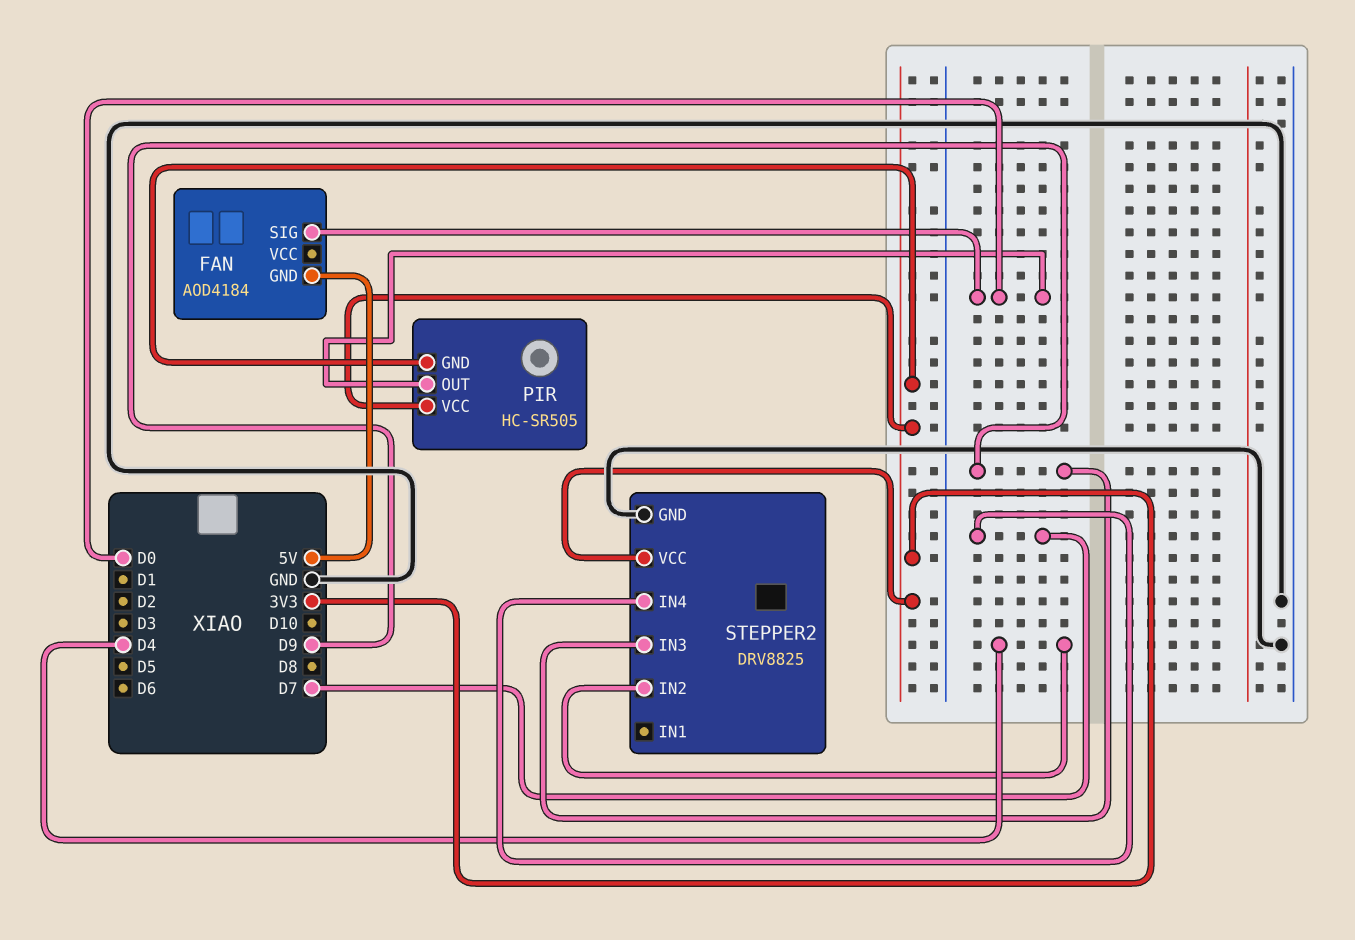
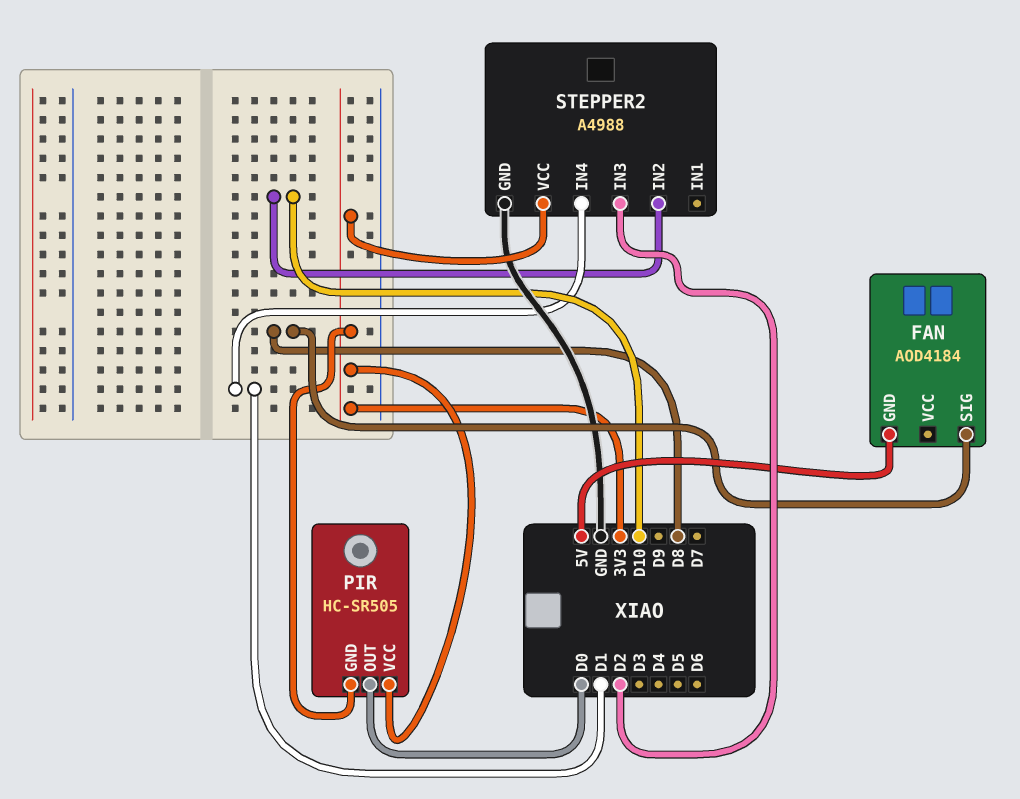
FAN pin SIG: D0 -> D8
STEPPER2: DRV8825 -> A4988
STEPPER2 pin IN2: D4 -> D10
STEPPER2 pin IN3: D9 -> D2
STEPPER2 pin IN4: D7 -> D1

